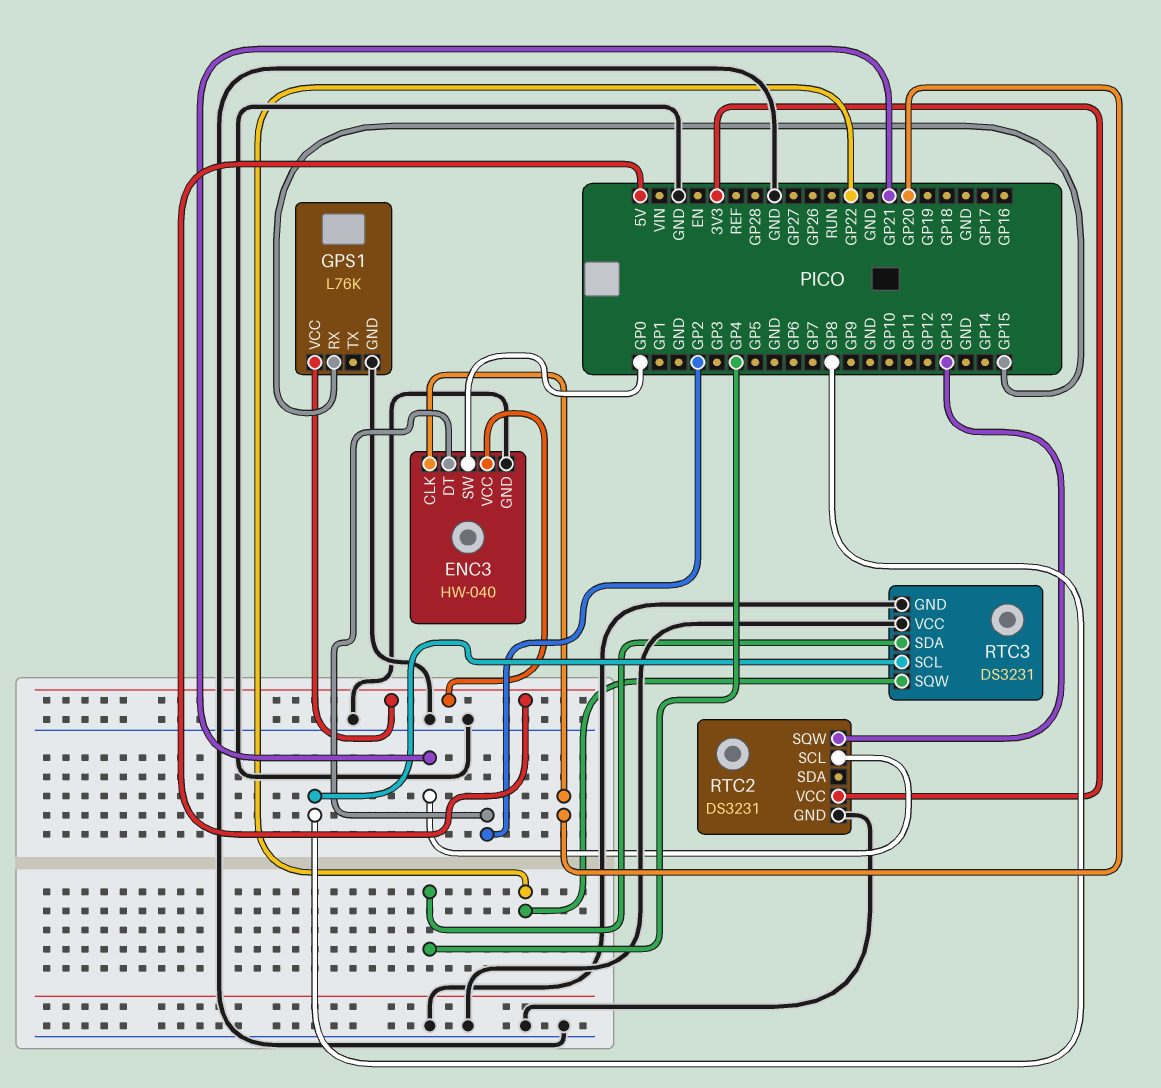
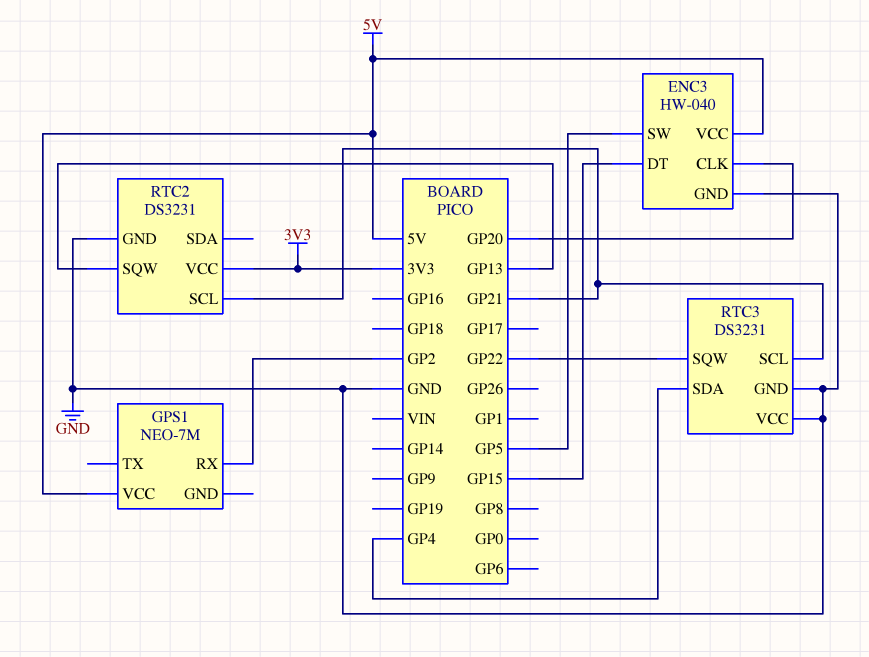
ENC3 pin DT: GP2 -> GP15
ENC3 pin SW: GP0 -> GP5
GPS1: L76K -> NEO-7M
GPS1 pin GND: GND -> none
GPS1 pin RX: GP15 -> GP2
RTC3 pin SCL: GP8 -> GP21

